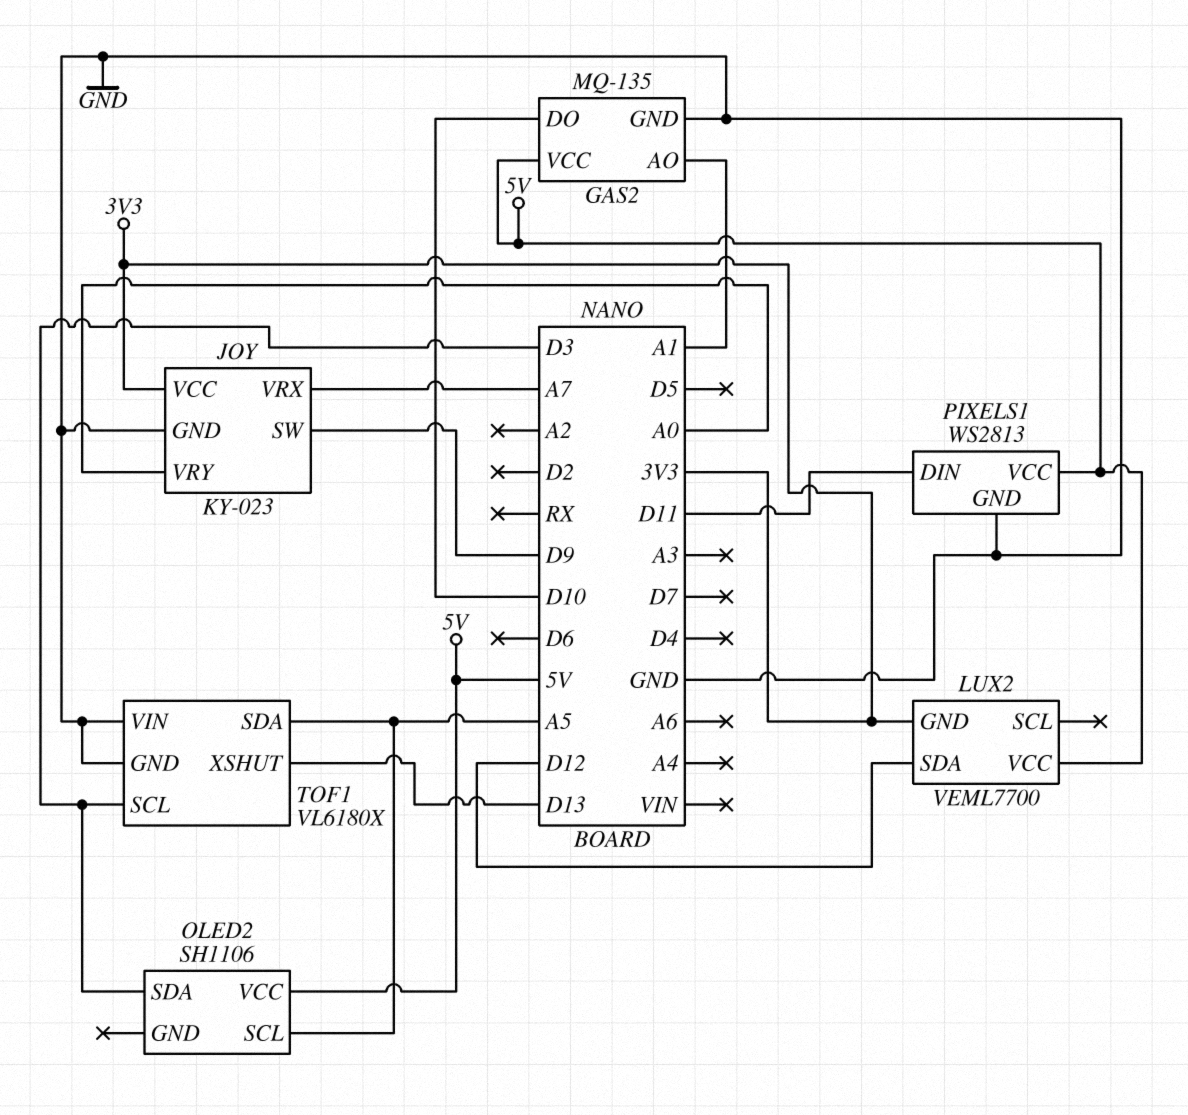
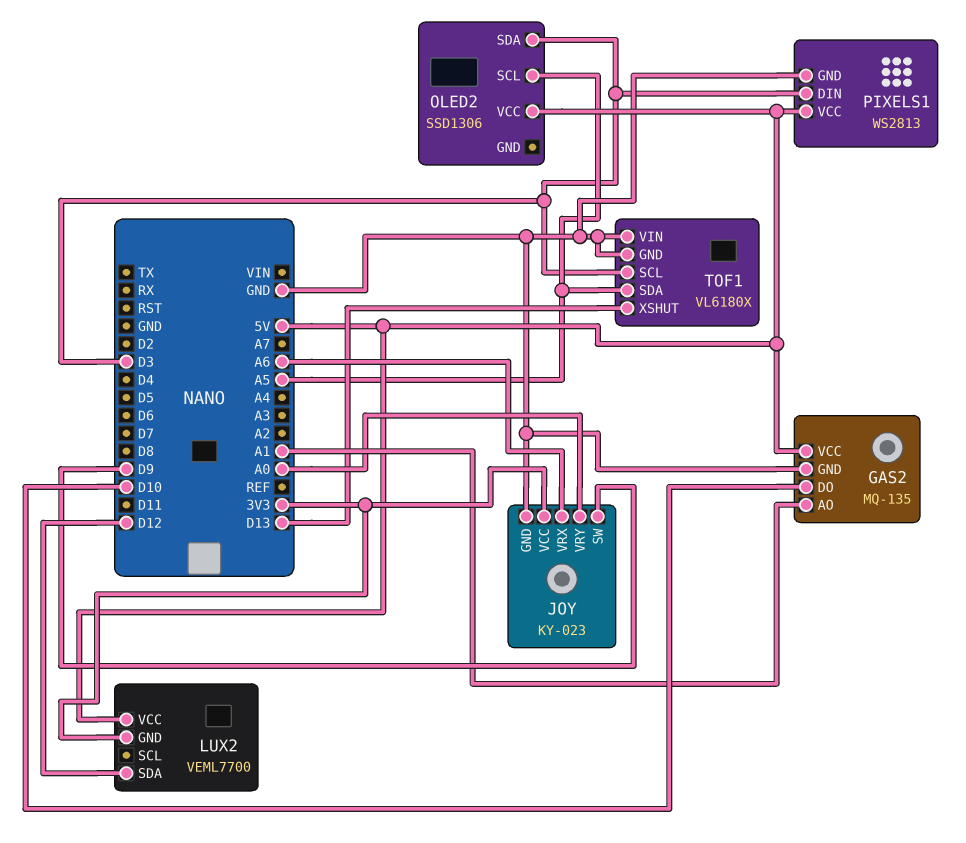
JOY pin VRX: A7 -> A6
OLED2: SH1106 -> SSD1306
PIXELS1 pin DIN: D11 -> D3

